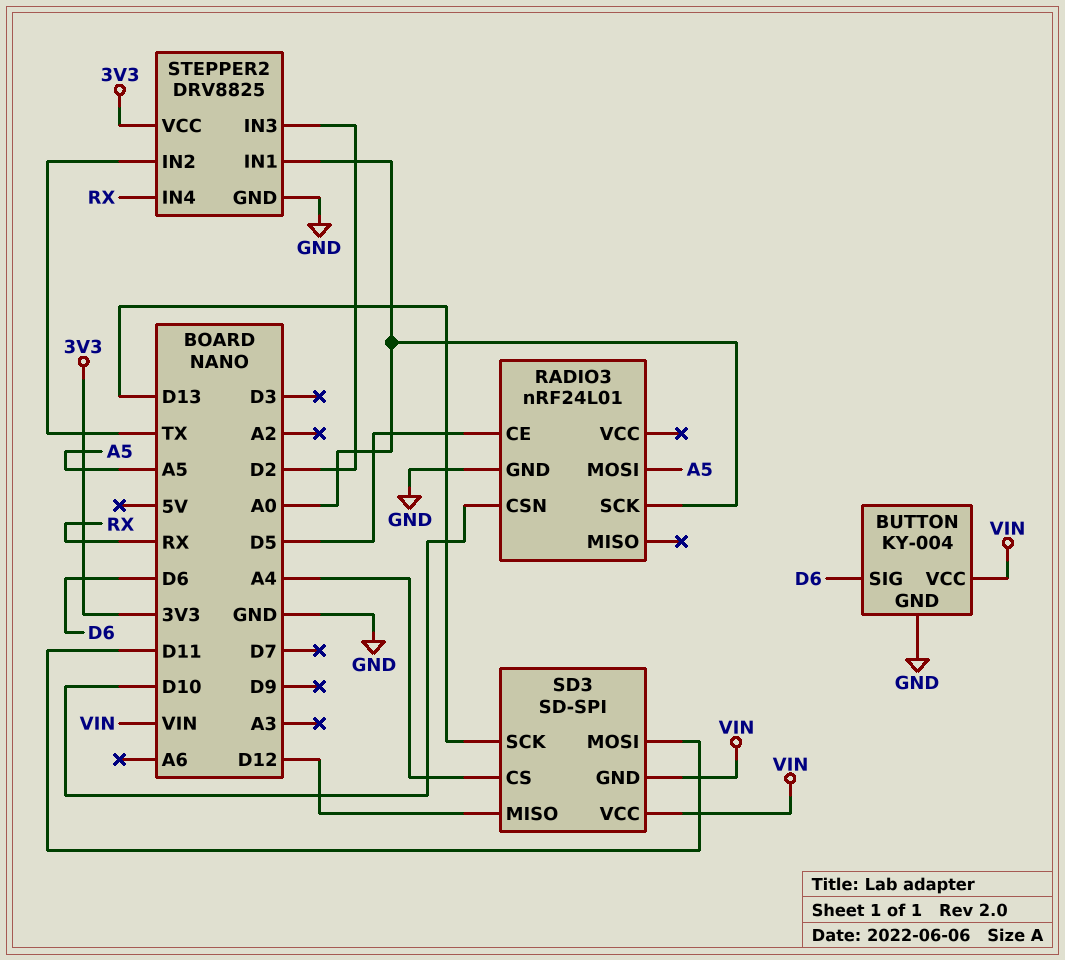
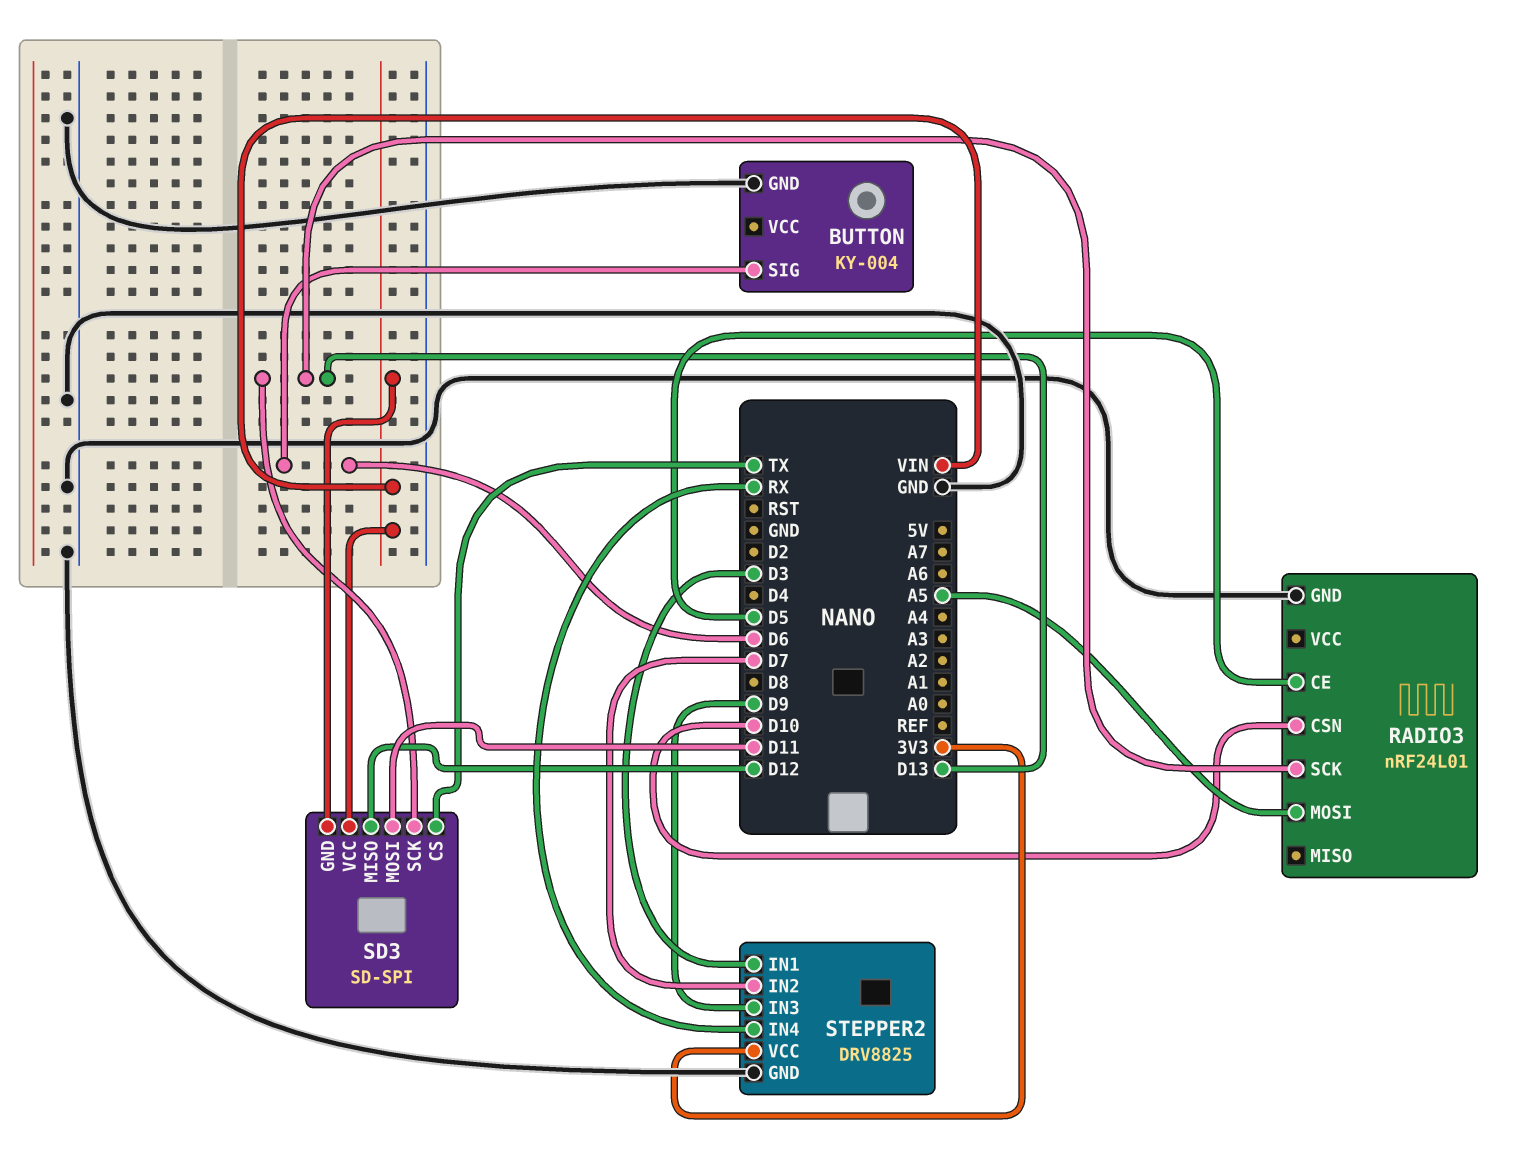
BUTTON pin VCC: VIN -> none
RADIO3 pin SCK: A0 -> D13
SD3 pin CS: A4 -> TX
STEPPER2 pin IN1: A0 -> D3
STEPPER2 pin IN2: TX -> D7
STEPPER2 pin IN3: D2 -> D9

